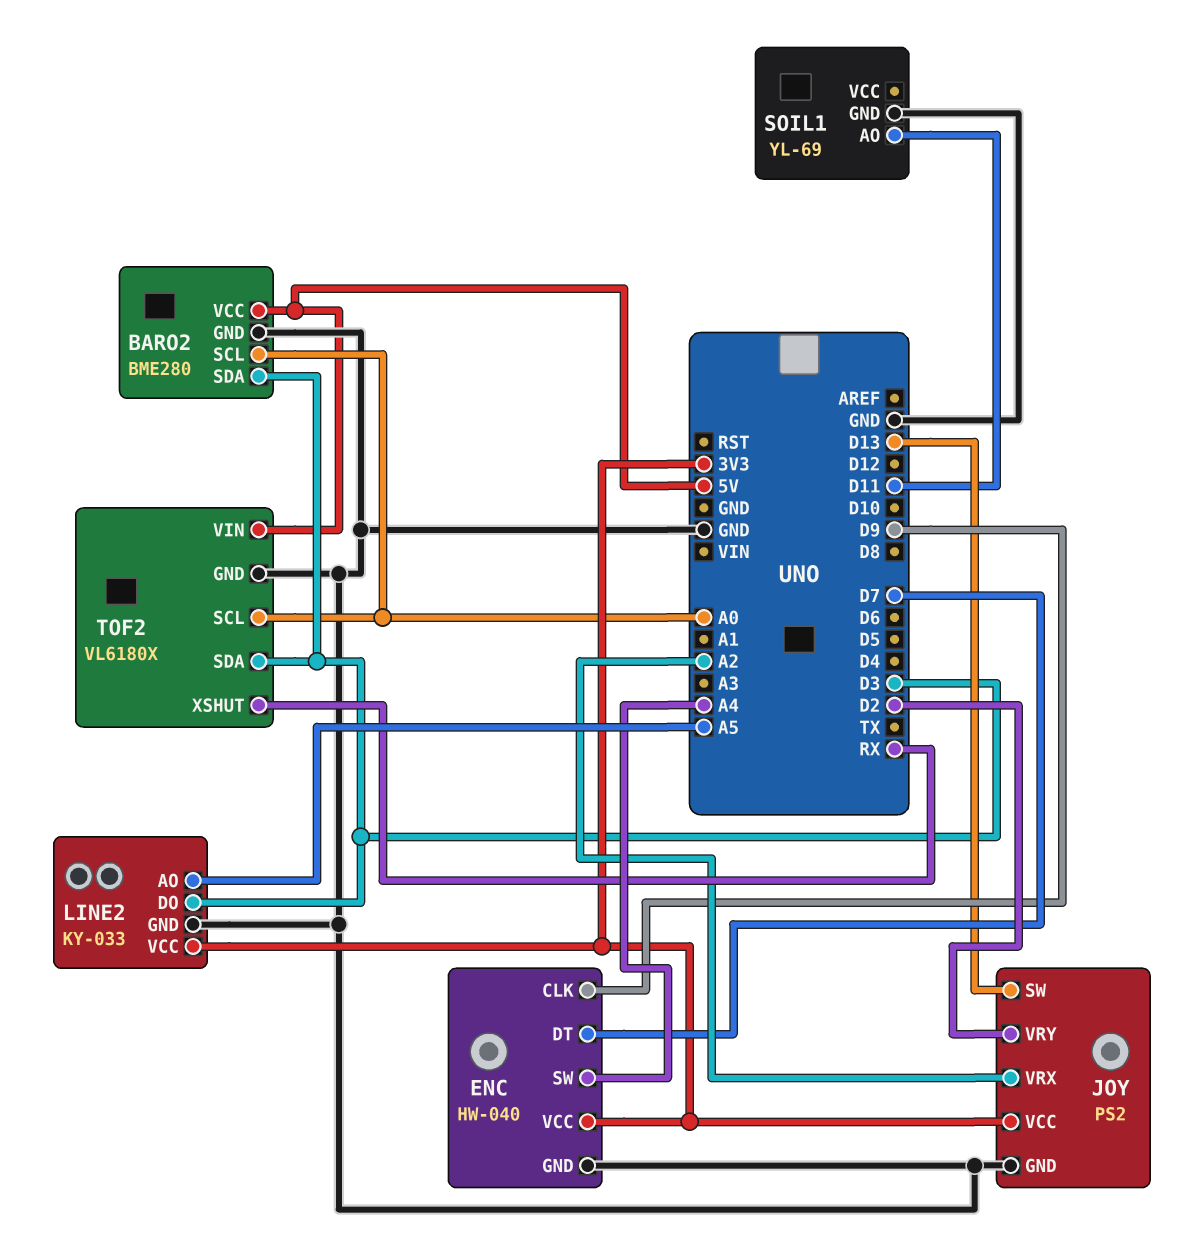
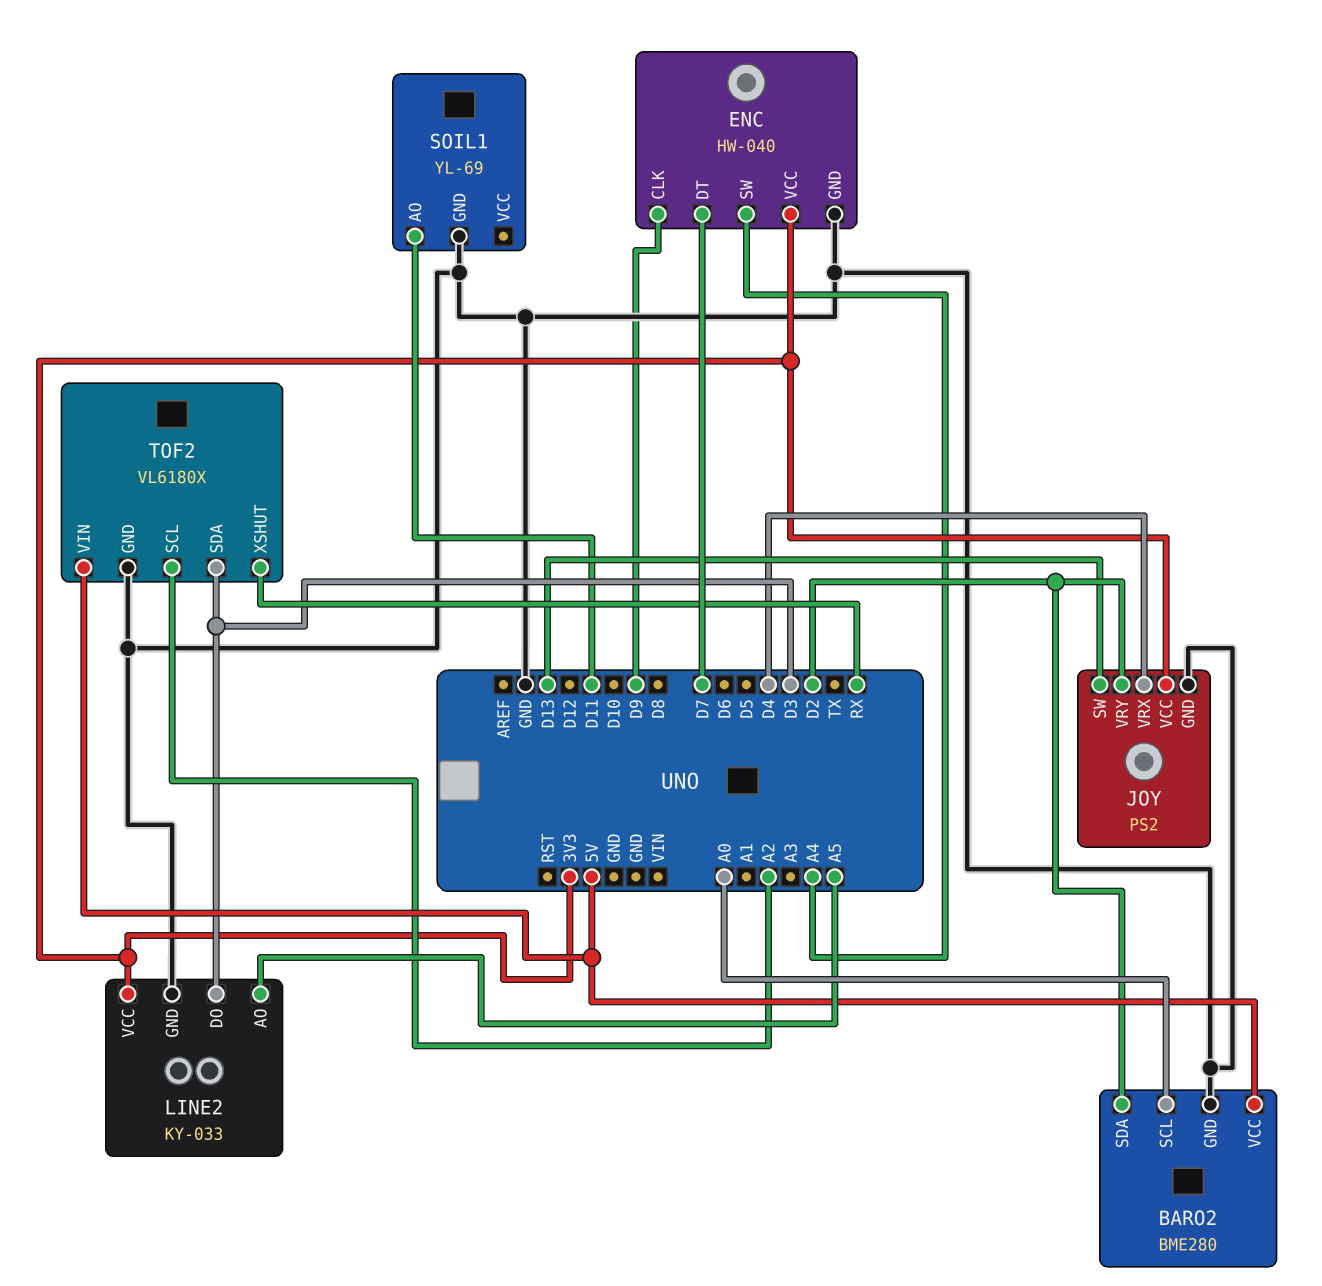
BARO2 pin SDA: D3 -> D2
JOY pin VRX: A2 -> D4
TOF2 pin SCL: A0 -> A2

